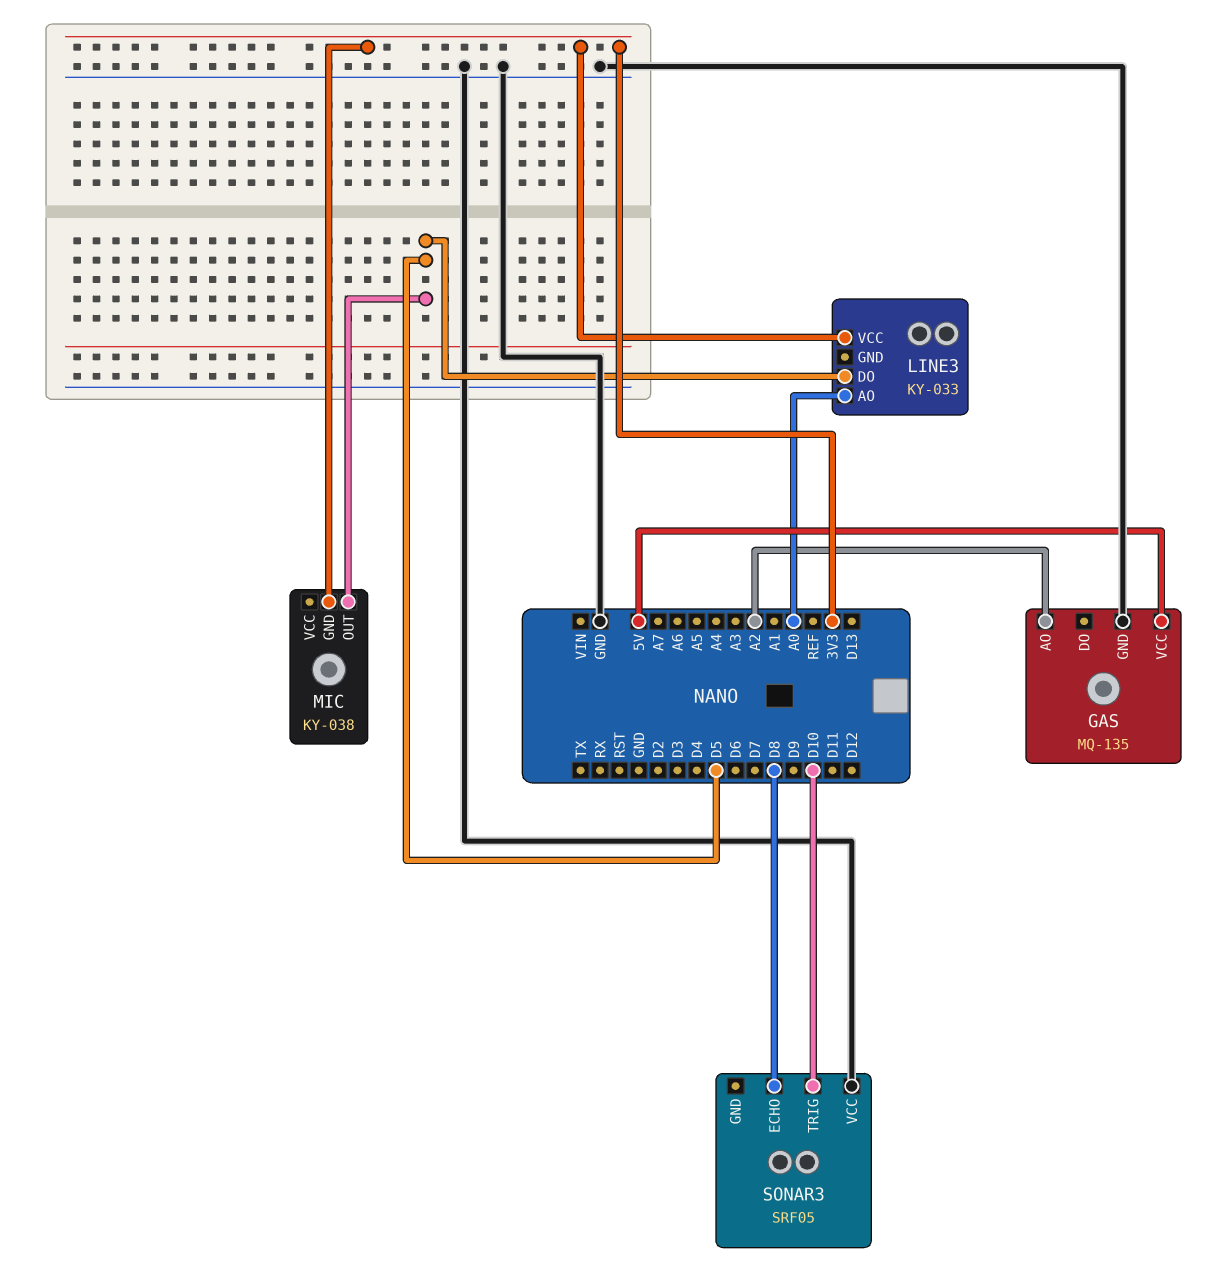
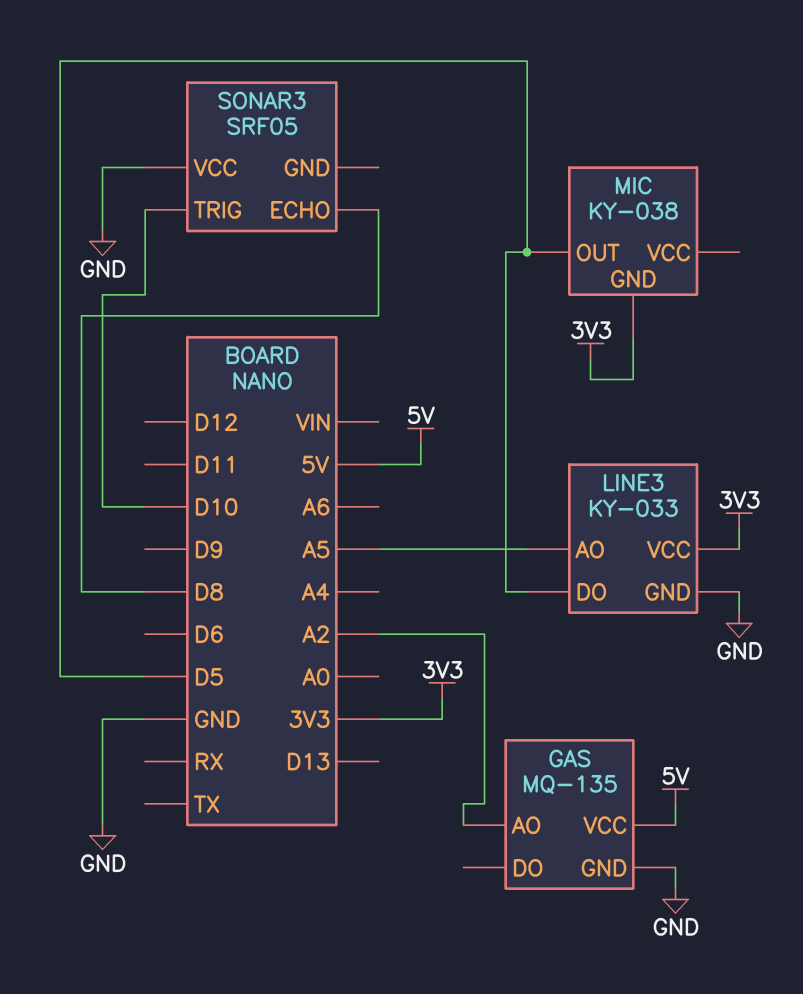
LINE3 pin AO: A0 -> A5
LINE3 pin GND: none -> GND

